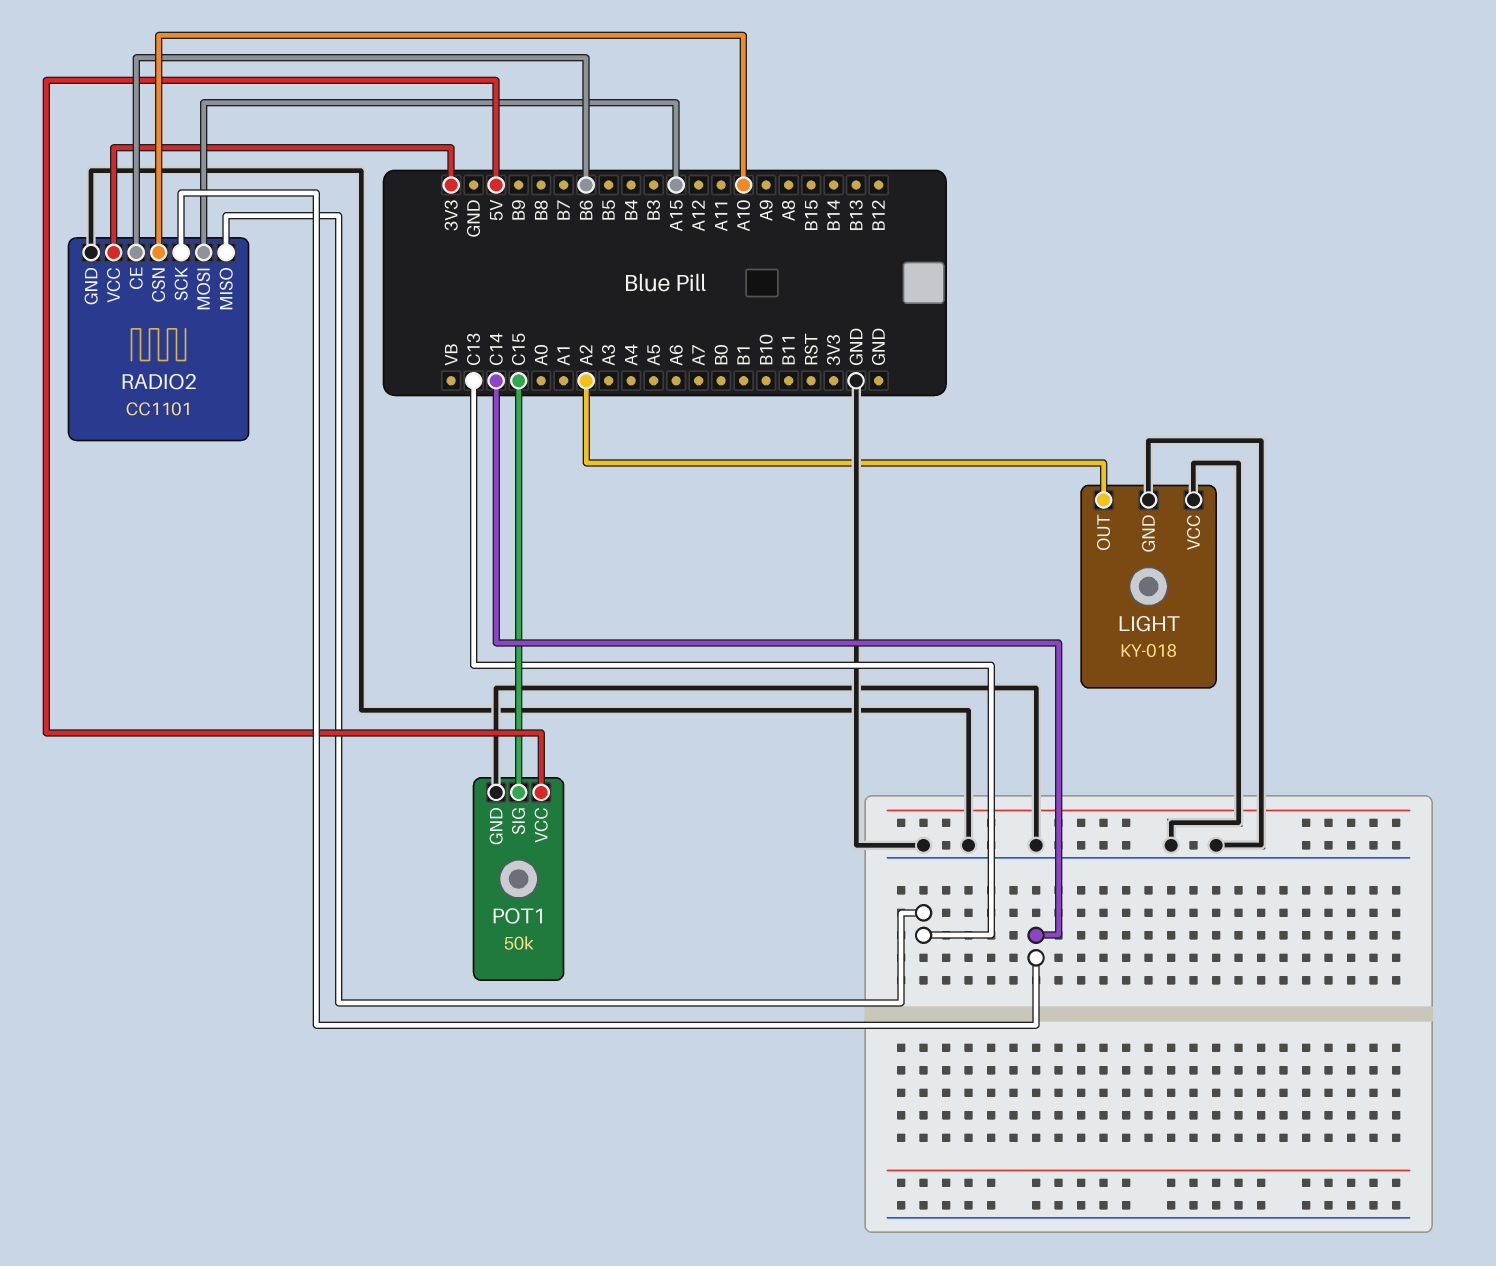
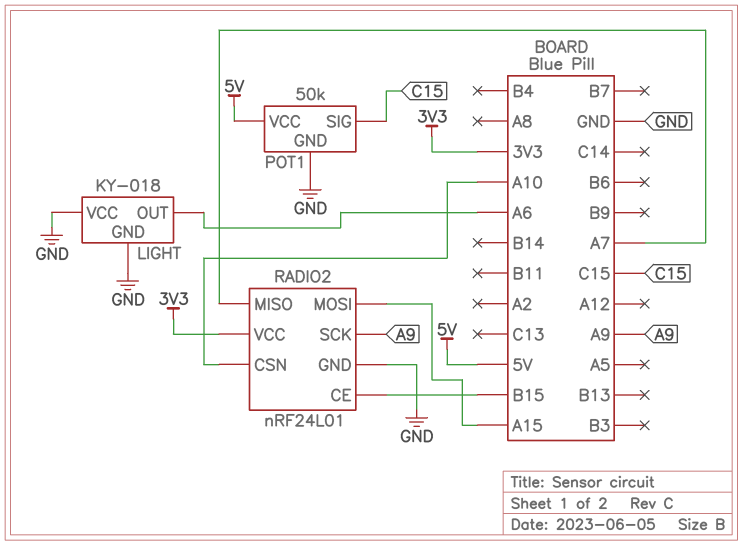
LIGHT pin OUT: A2 -> A6
RADIO2: CC1101 -> nRF24L01
RADIO2 pin CE: B6 -> B15
RADIO2 pin MISO: C13 -> A7
RADIO2 pin SCK: C14 -> A9

